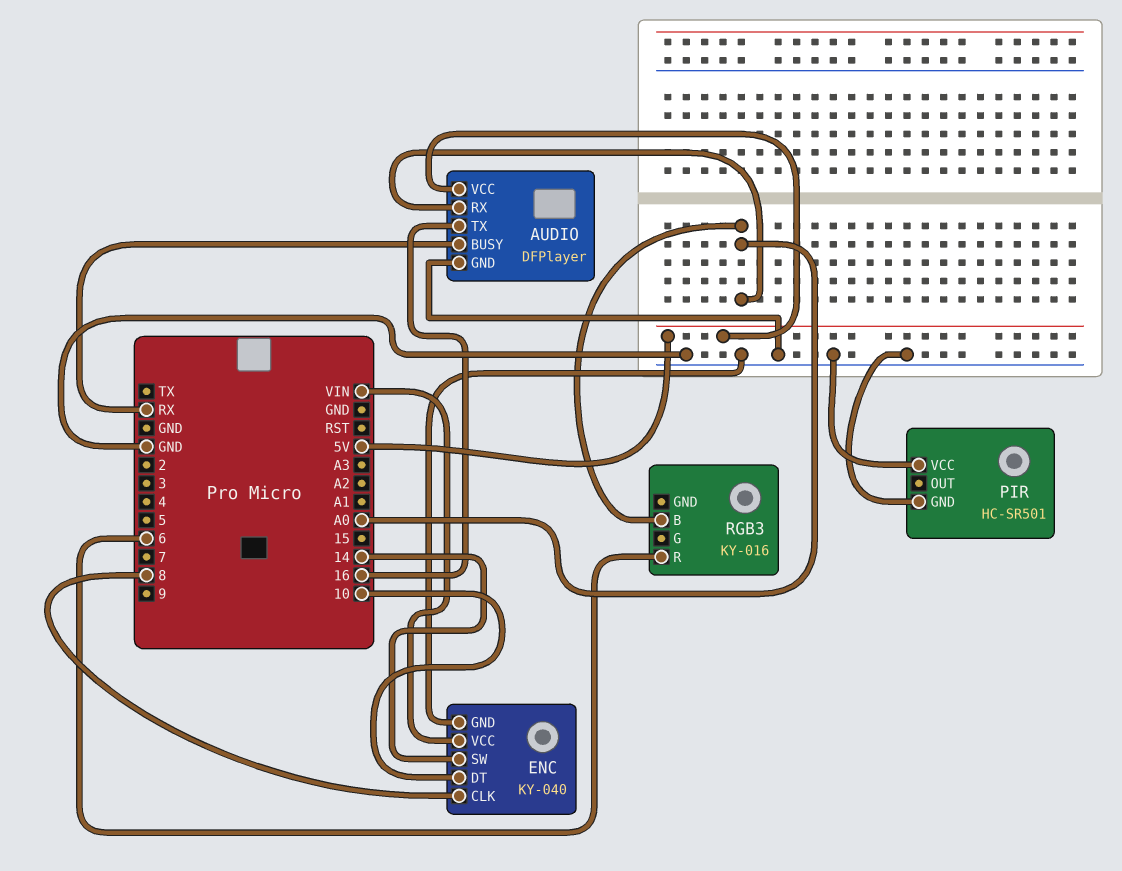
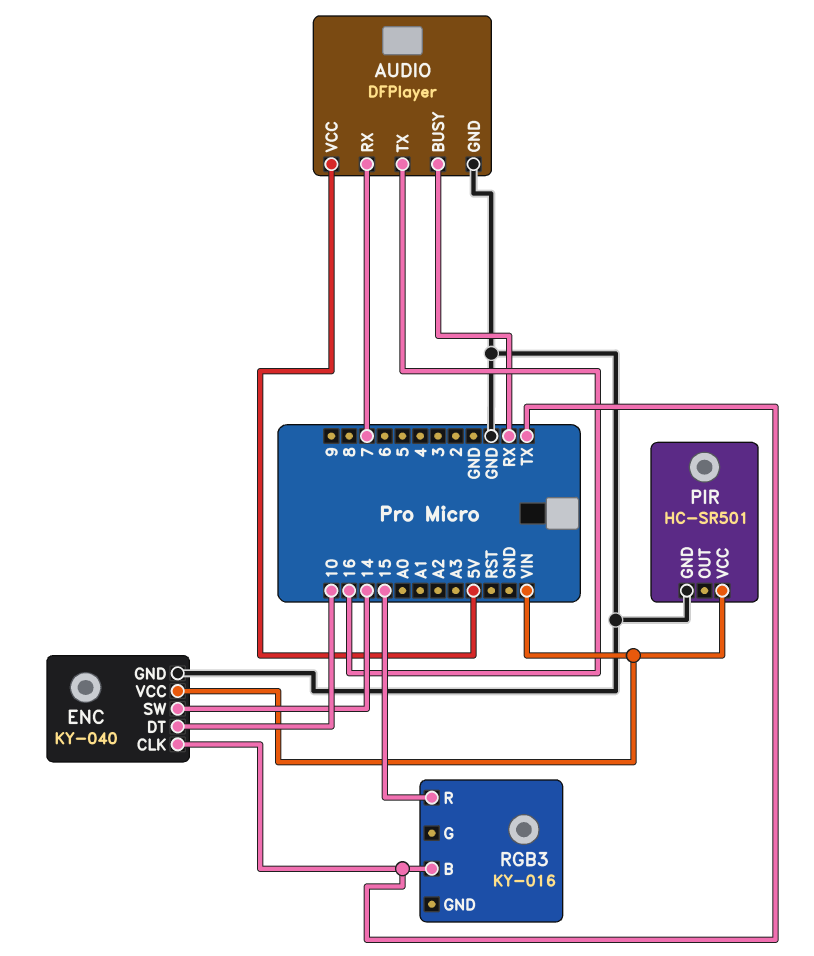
AUDIO pin RX: A0 -> 7
ENC pin CLK: 8 -> TX
PIR pin VCC: GND -> VIN
RGB3 pin B: A0 -> TX
RGB3 pin R: 6 -> 15

